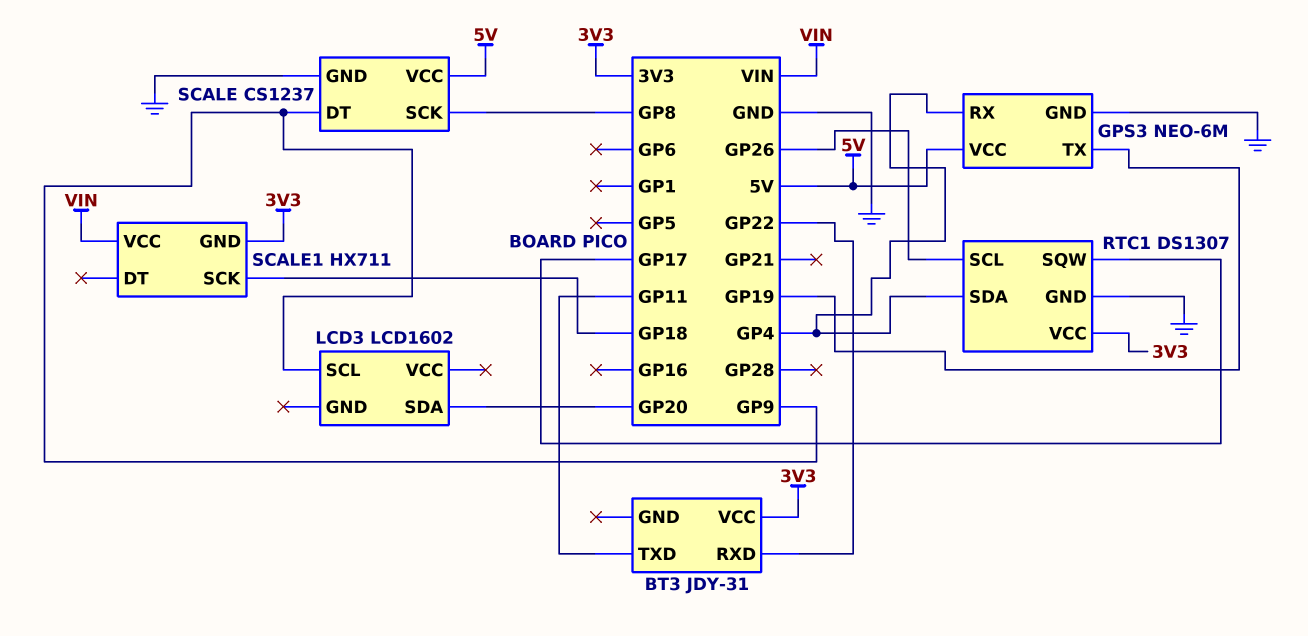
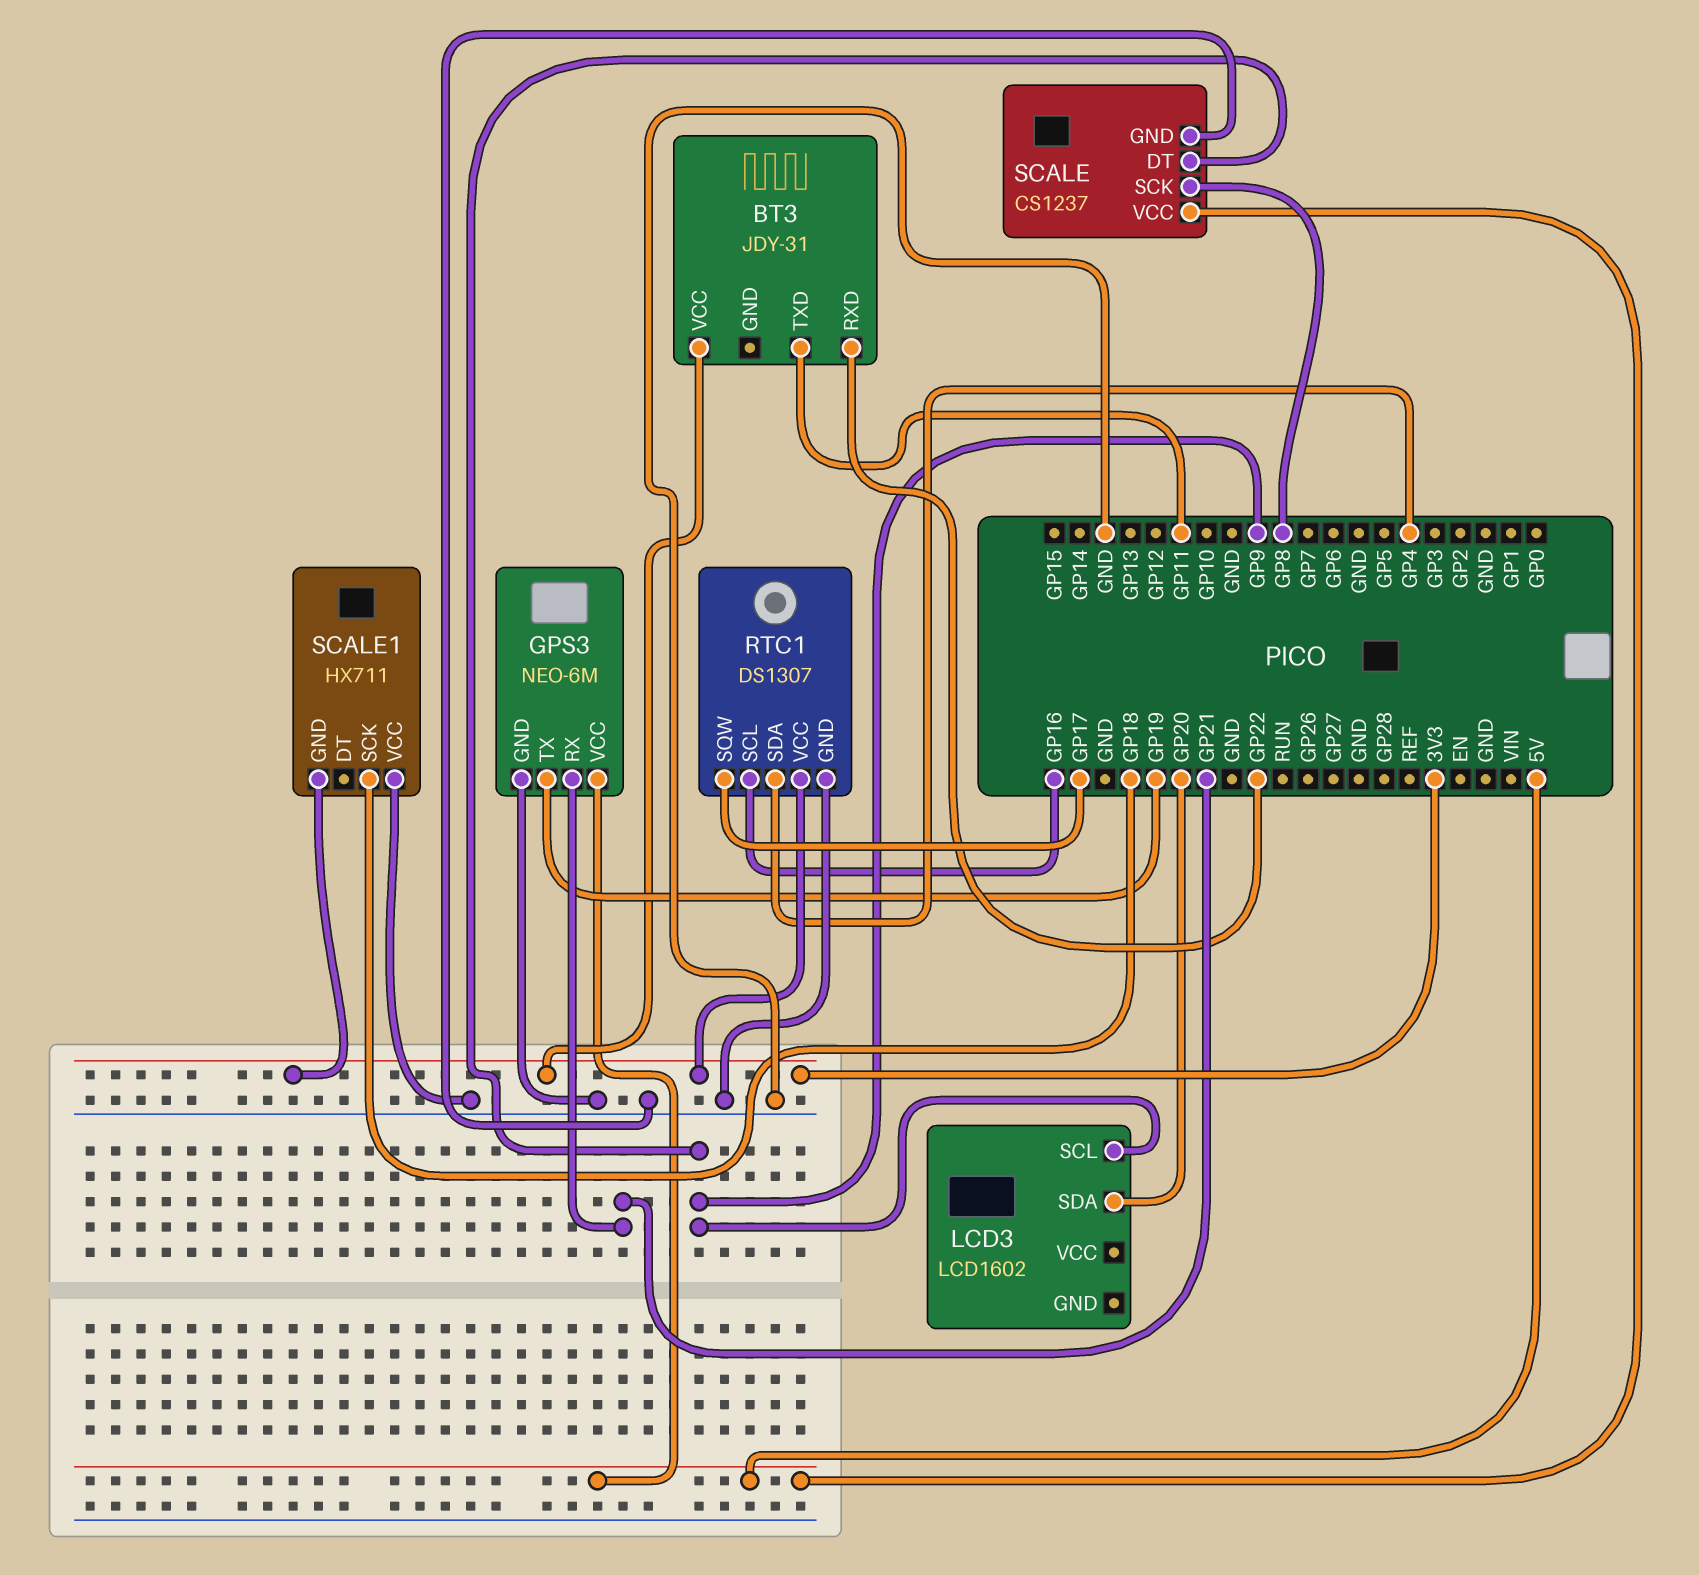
GPS3 pin RX: GP4 -> GP21
RTC1 pin SCL: GP26 -> GP16
SCALE1 pin VCC: VIN -> GND

